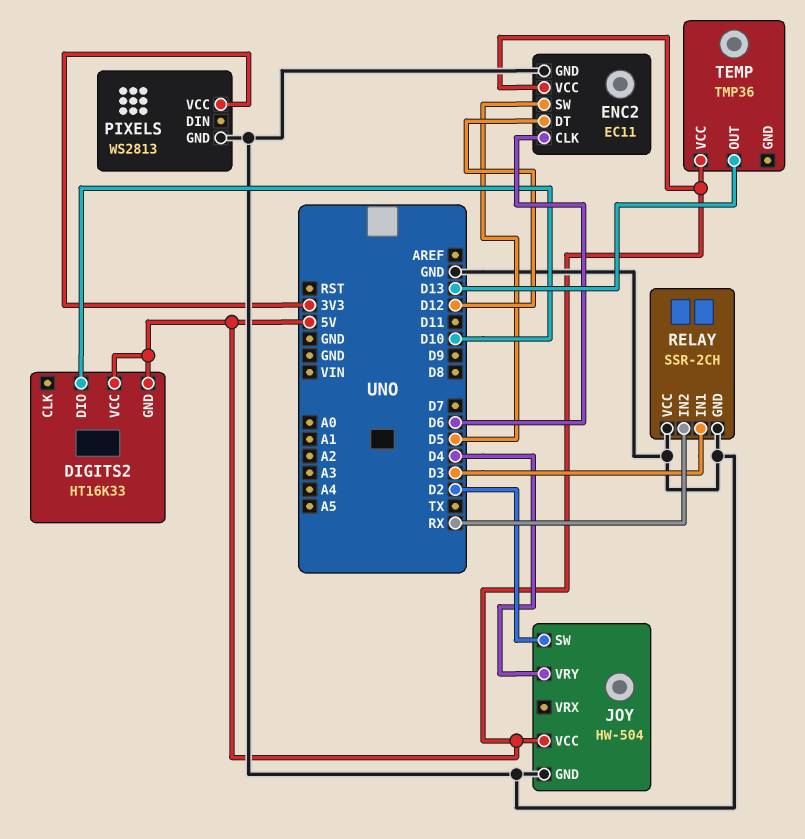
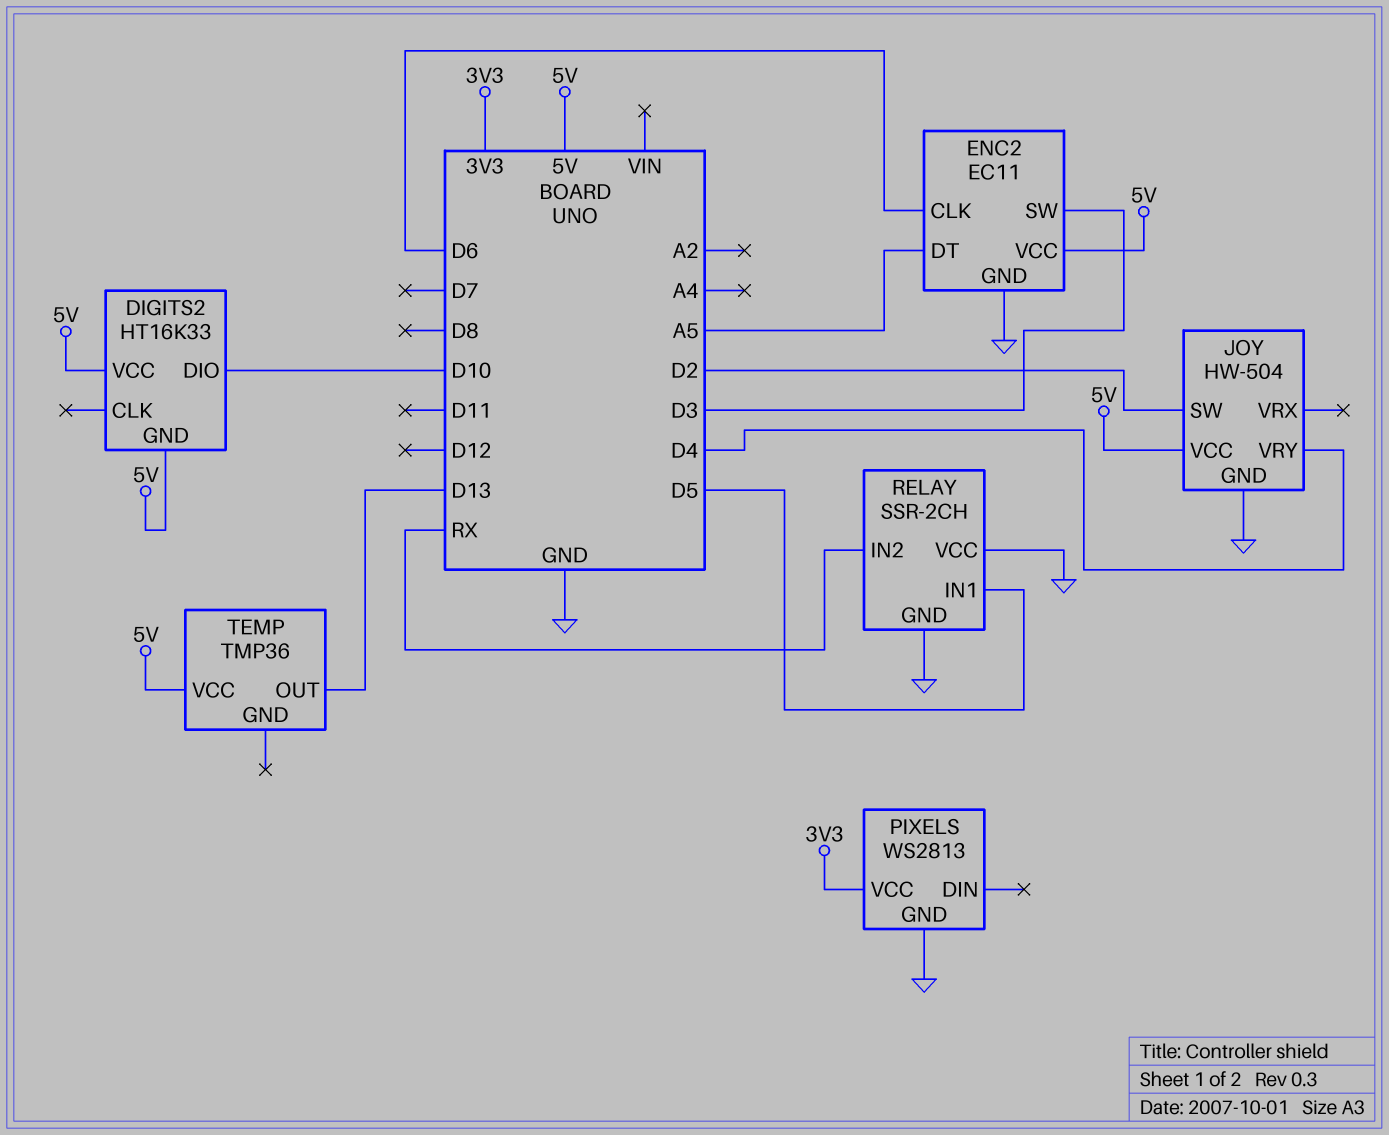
ENC2 pin DT: D12 -> A5
ENC2 pin SW: D5 -> D3
RELAY pin IN1: D3 -> D5

